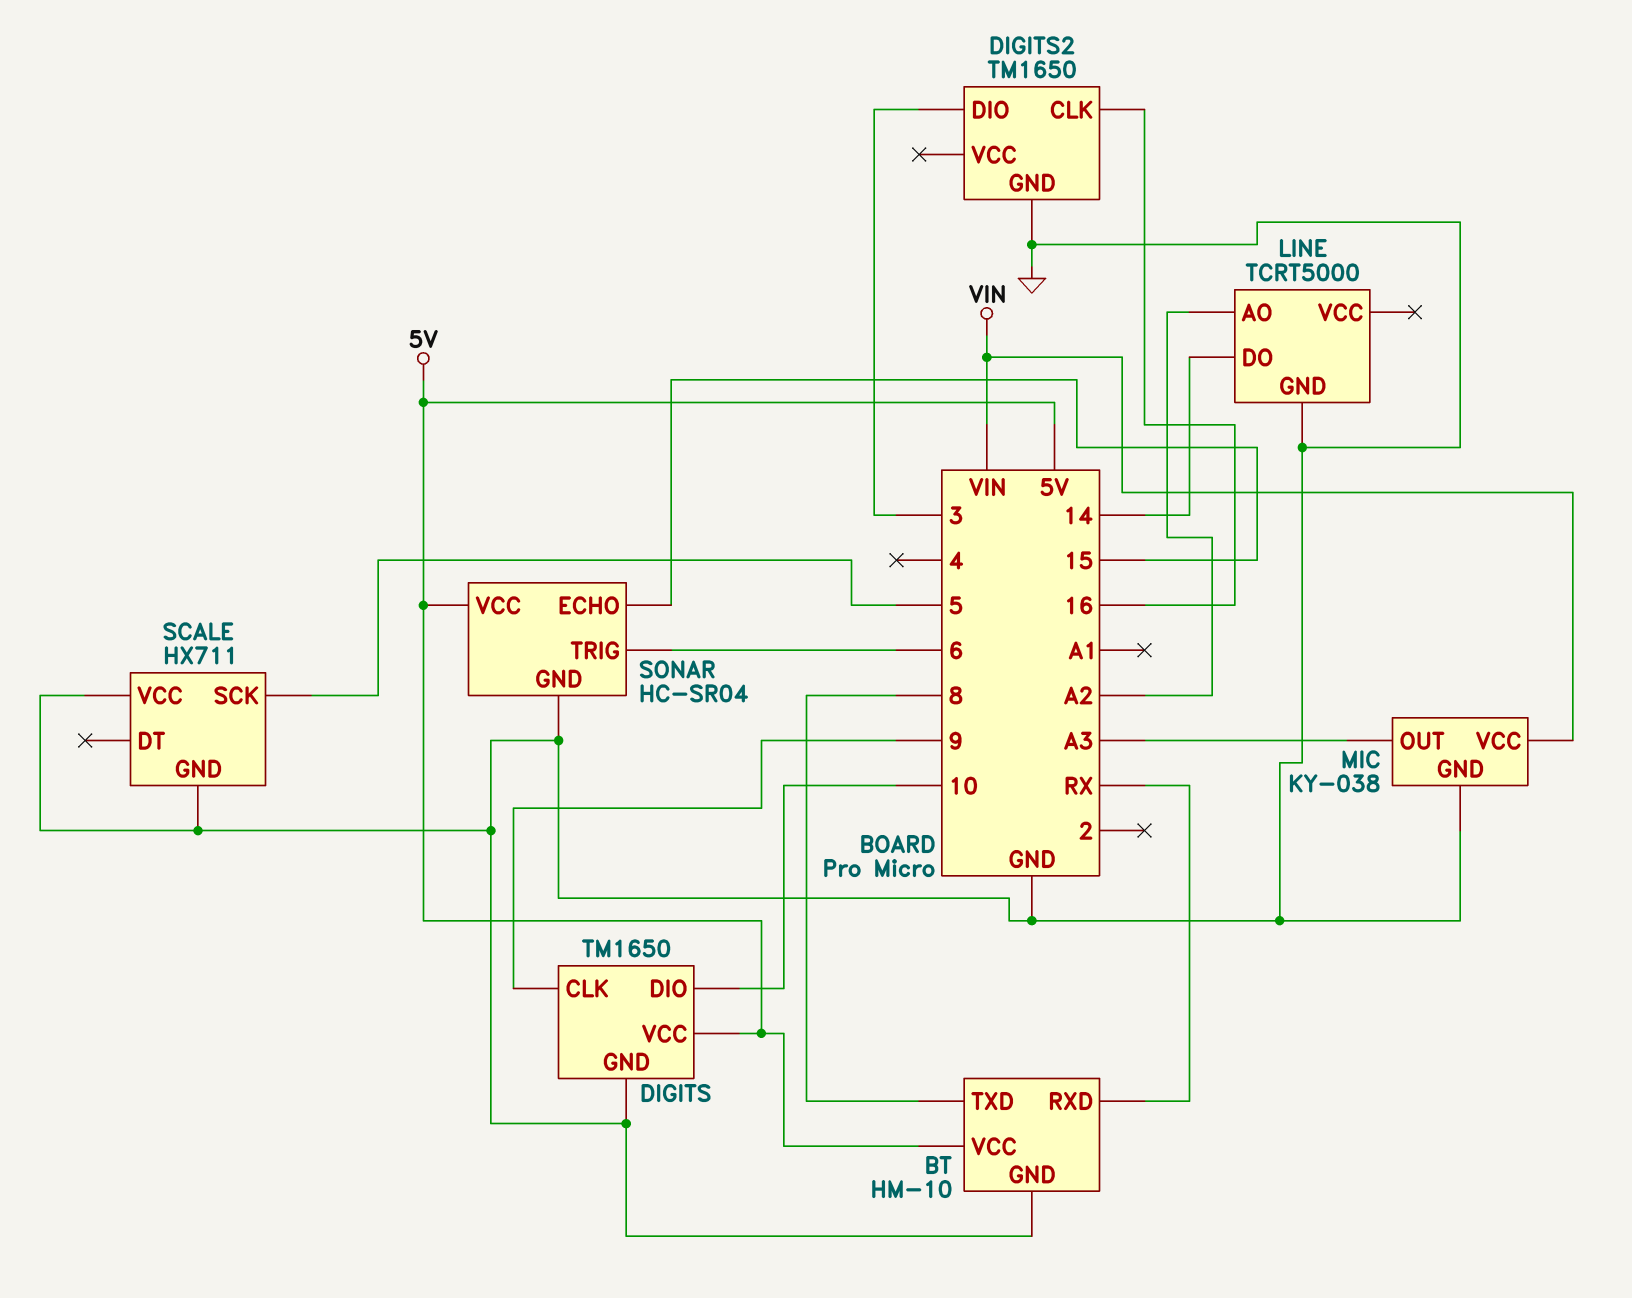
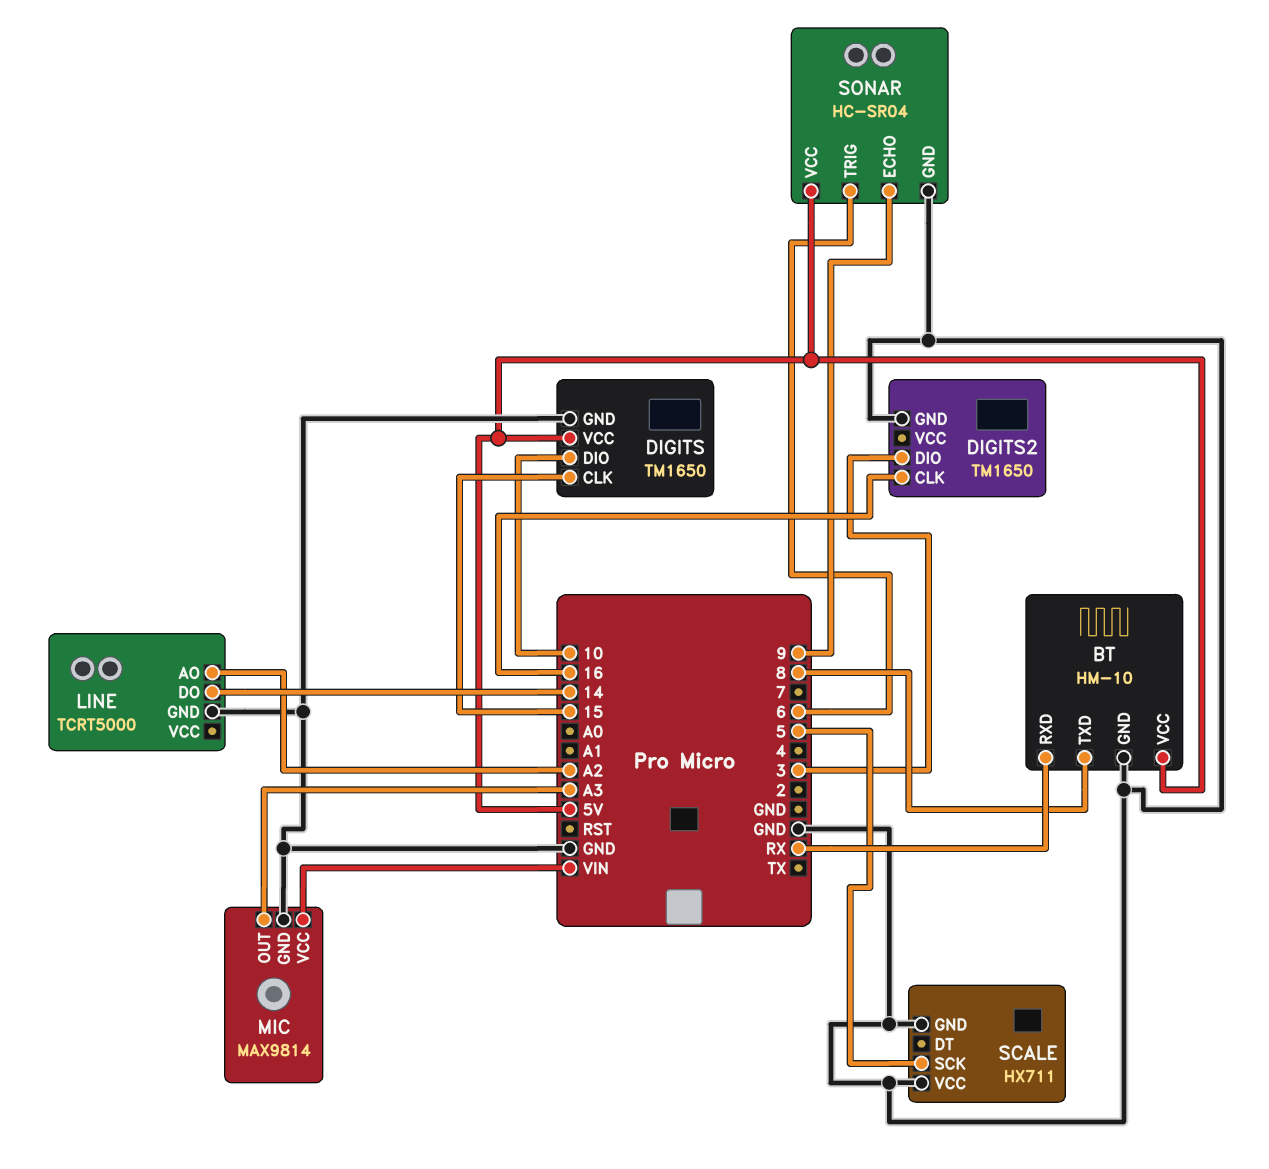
DIGITS pin CLK: 9 -> 15
MIC: KY-038 -> MAX9814
SONAR pin ECHO: 15 -> 9

